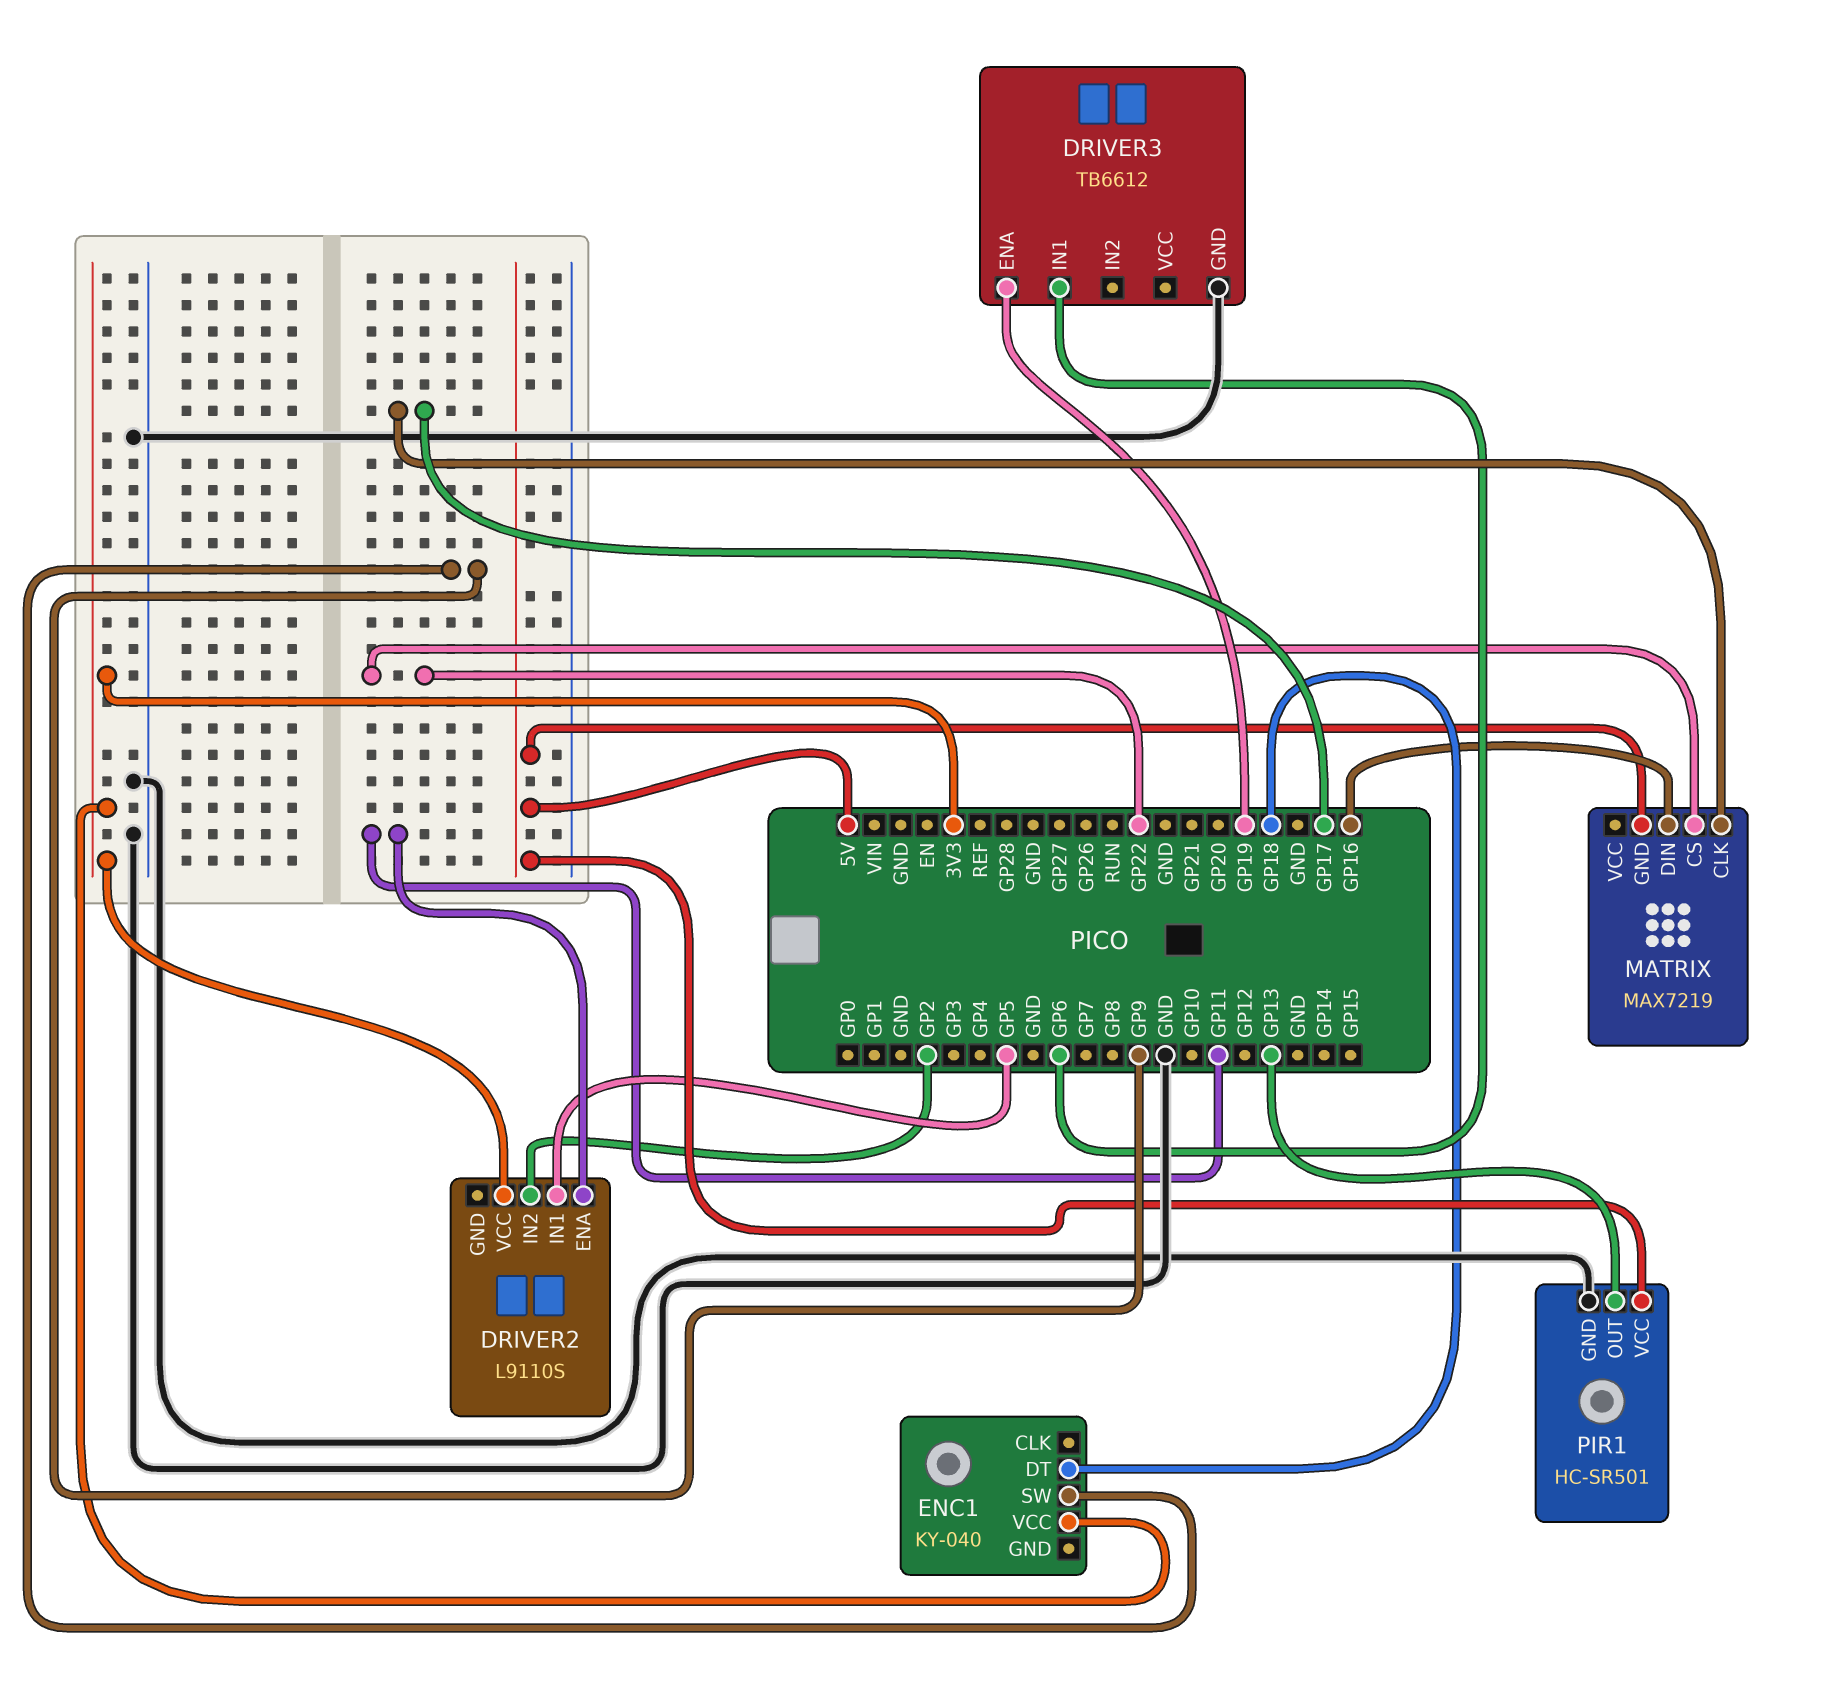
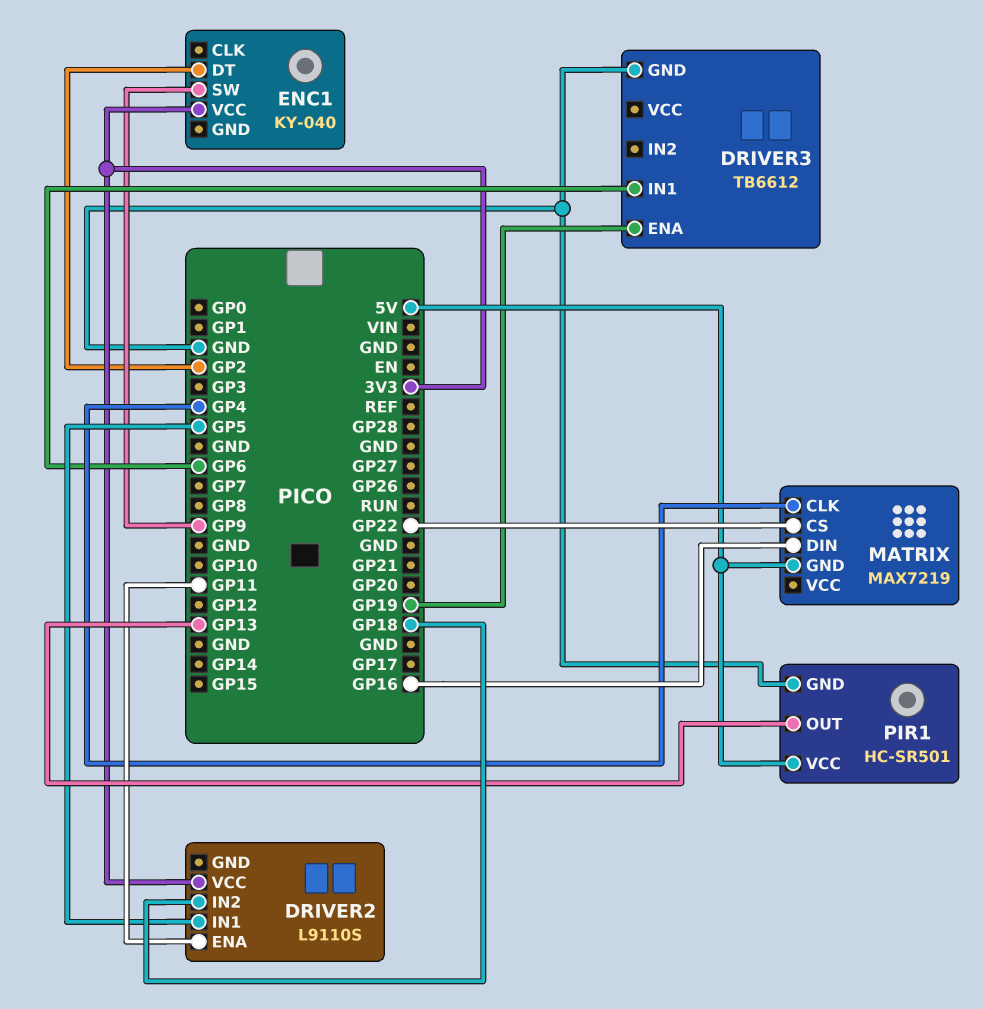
DRIVER2 pin IN2: GP2 -> GP18
ENC1 pin DT: GP18 -> GP2
MATRIX pin CLK: GP17 -> GP4

